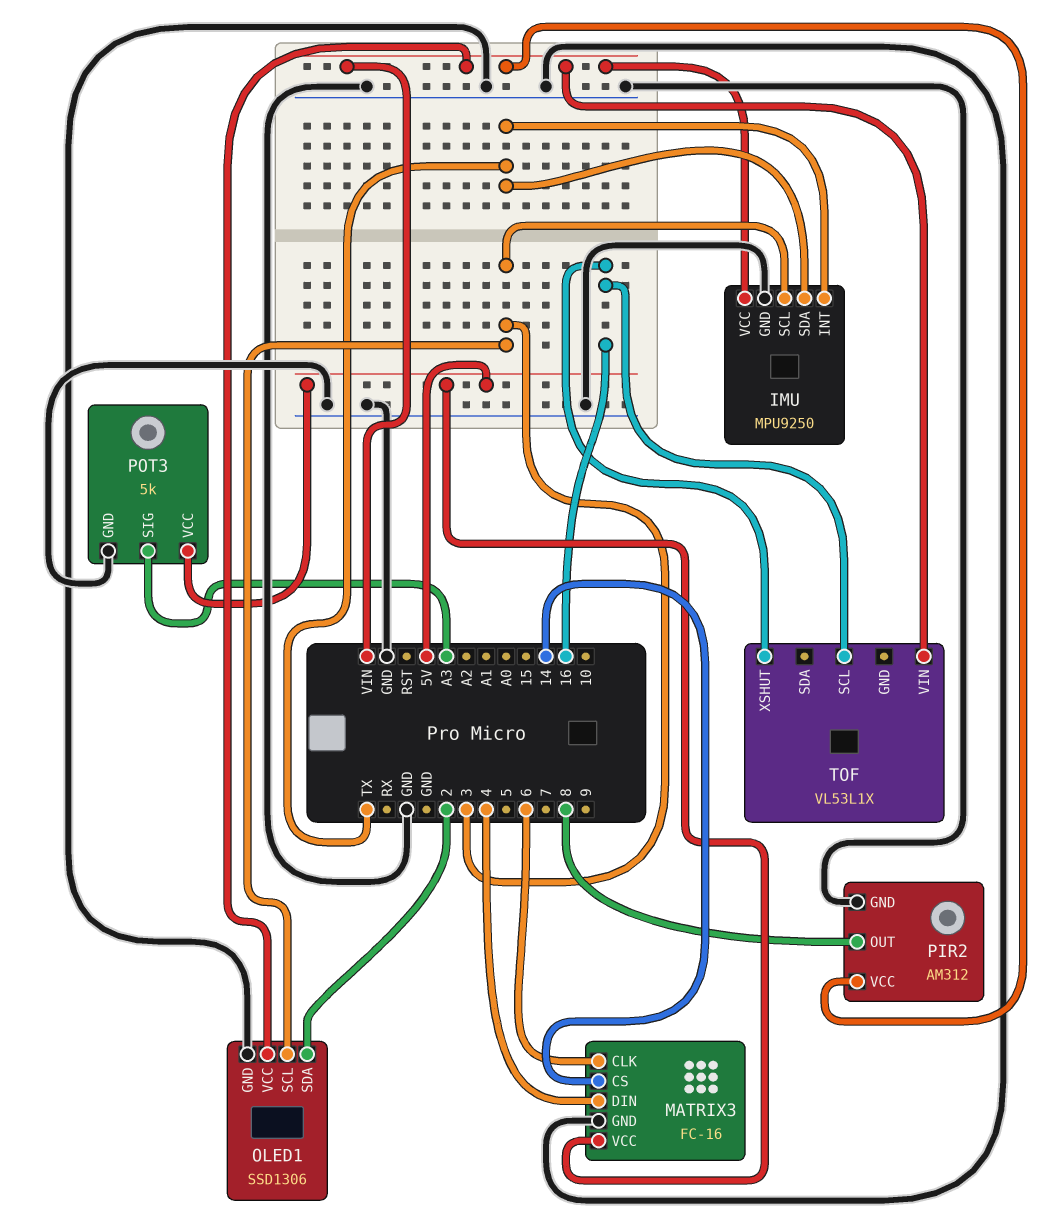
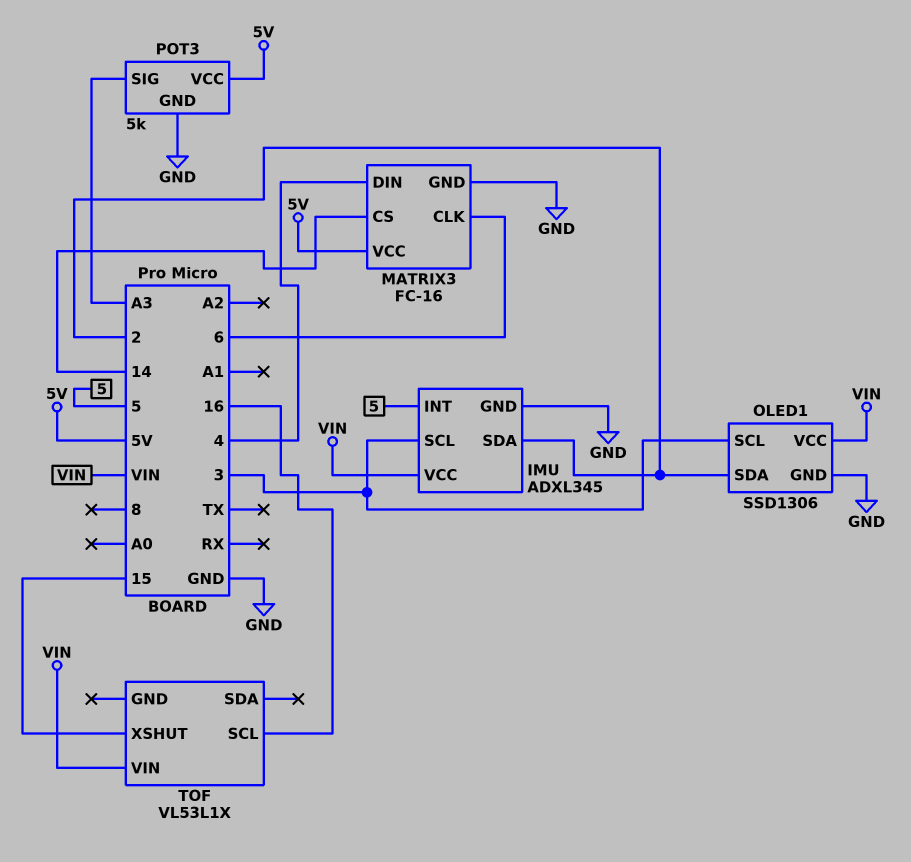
IMU: MPU9250 -> ADXL345
IMU pin INT: TX -> 5
IMU pin SDA: TX -> 2
PIR2: AM312 -> none
PIR2 pin GND: GND -> none
PIR2 pin OUT: 8 -> none
PIR2 pin VCC: VIN -> none
TOF pin XSHUT: 16 -> 15

